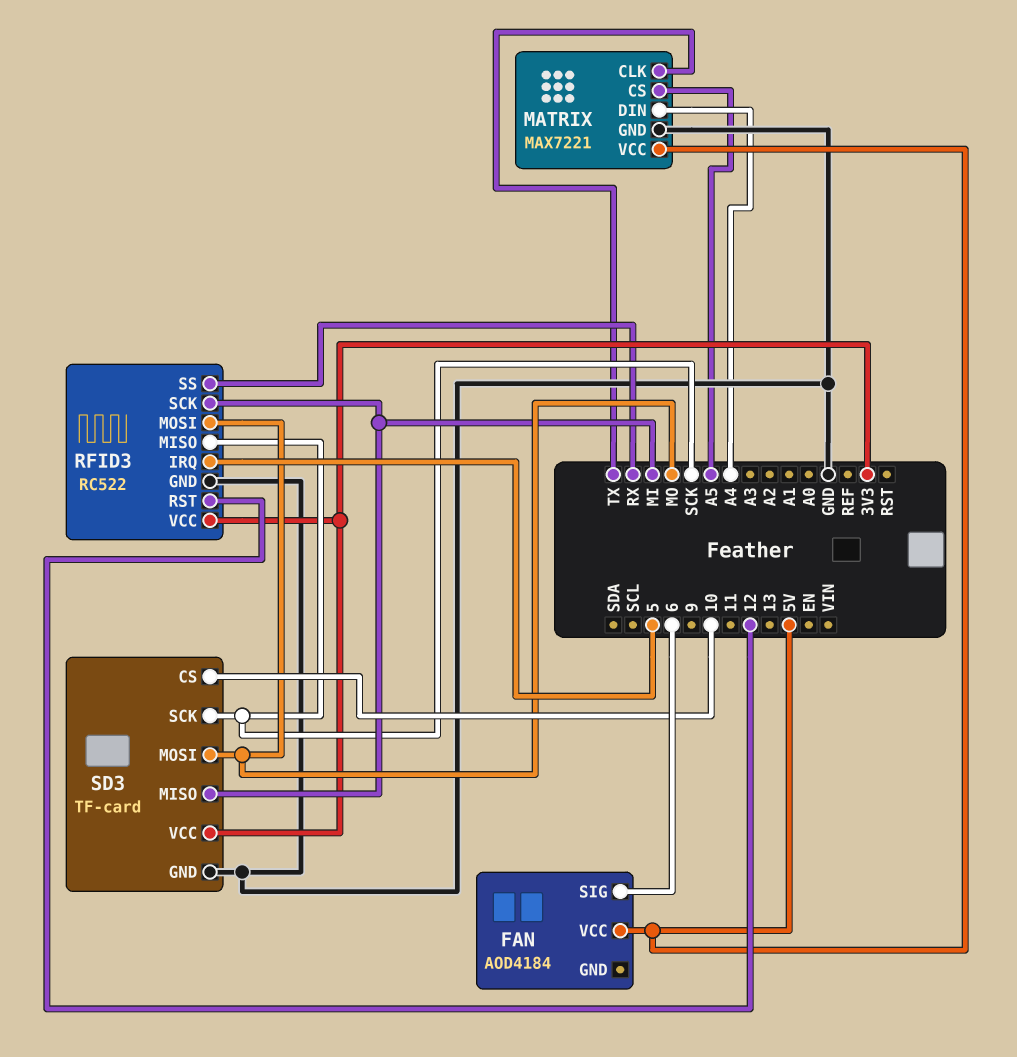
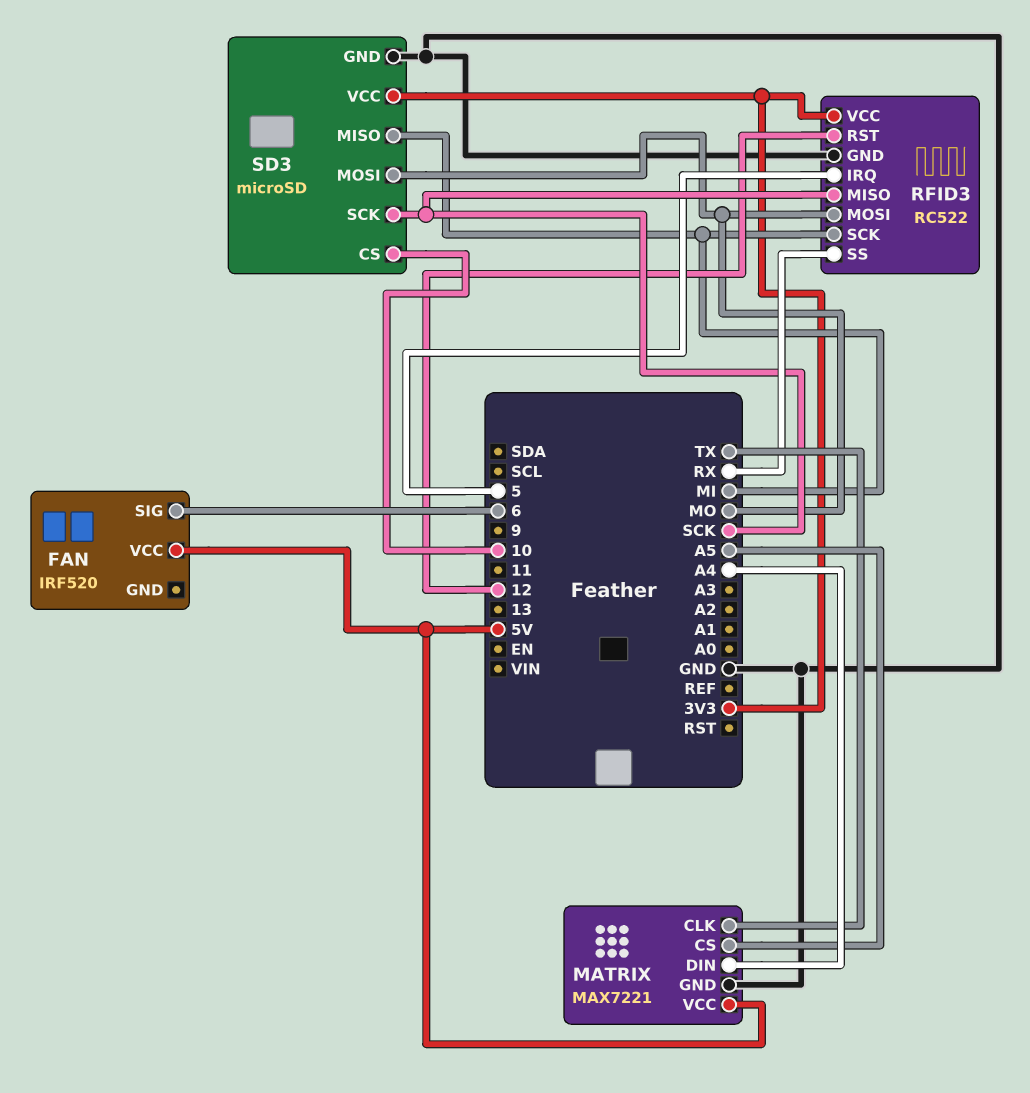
FAN: AOD4184 -> IRF520
SD3: TF-card -> microSD

